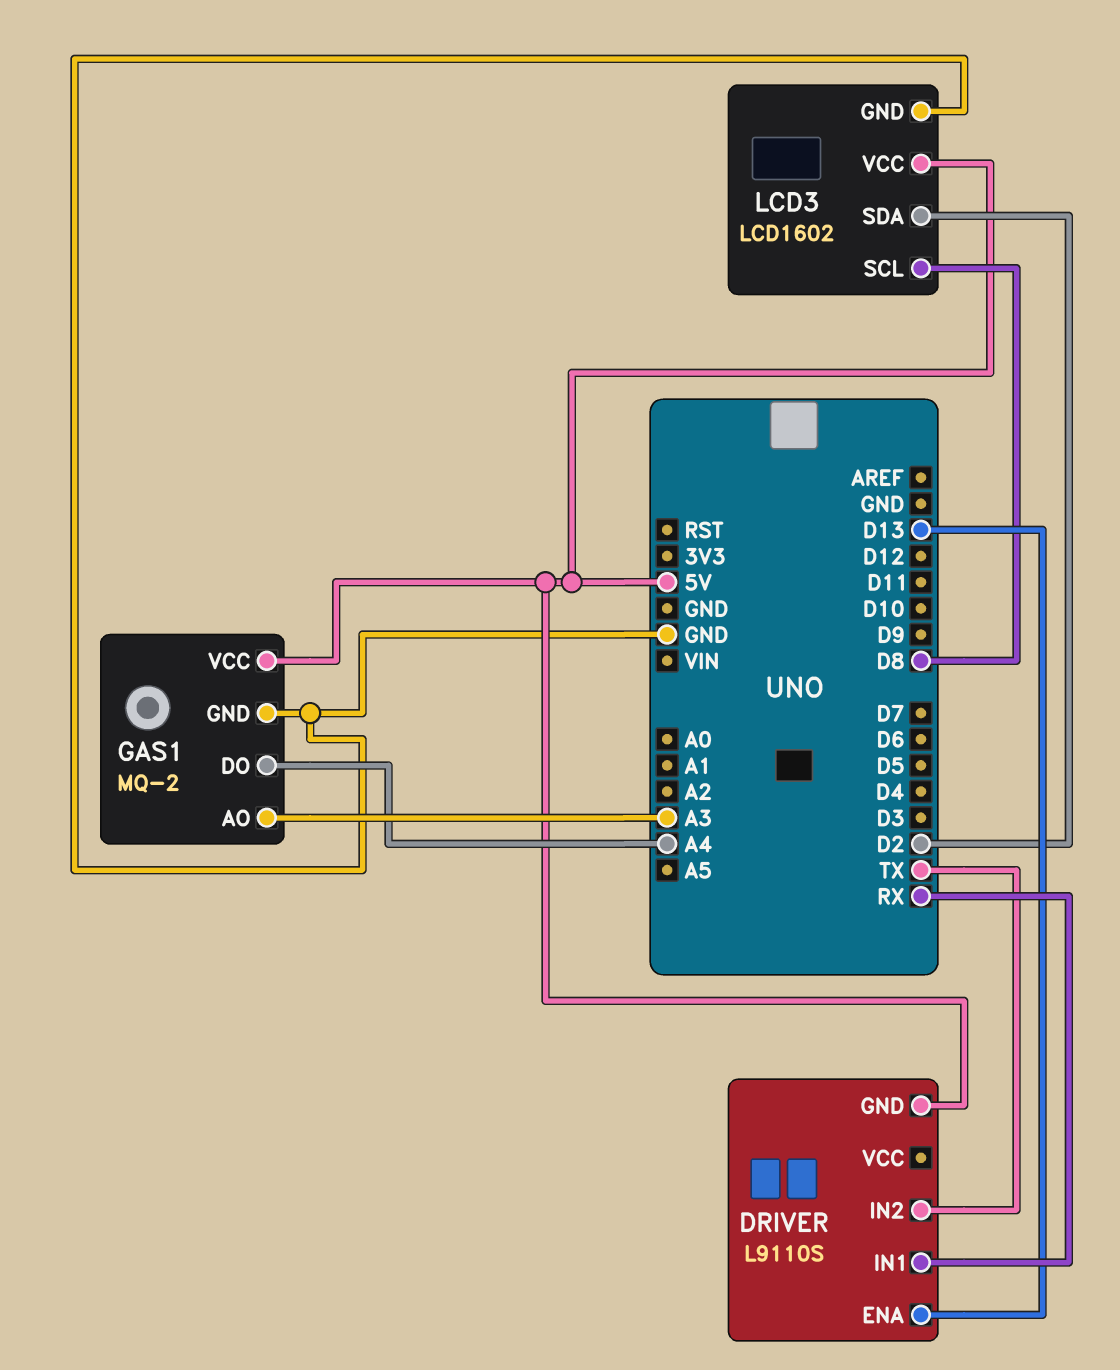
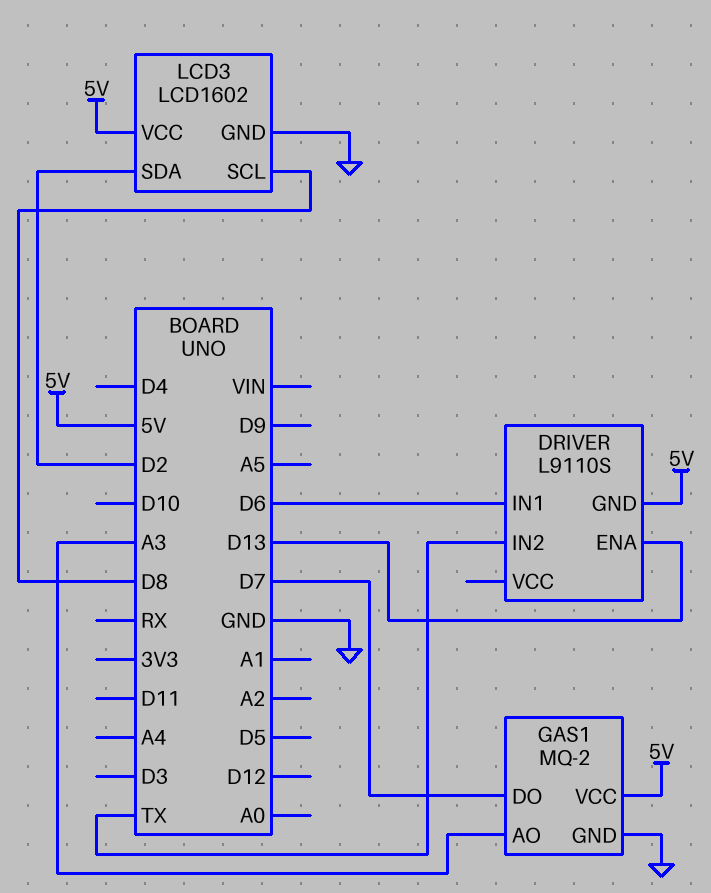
DRIVER pin IN1: RX -> D6
GAS1 pin DO: A4 -> D7

